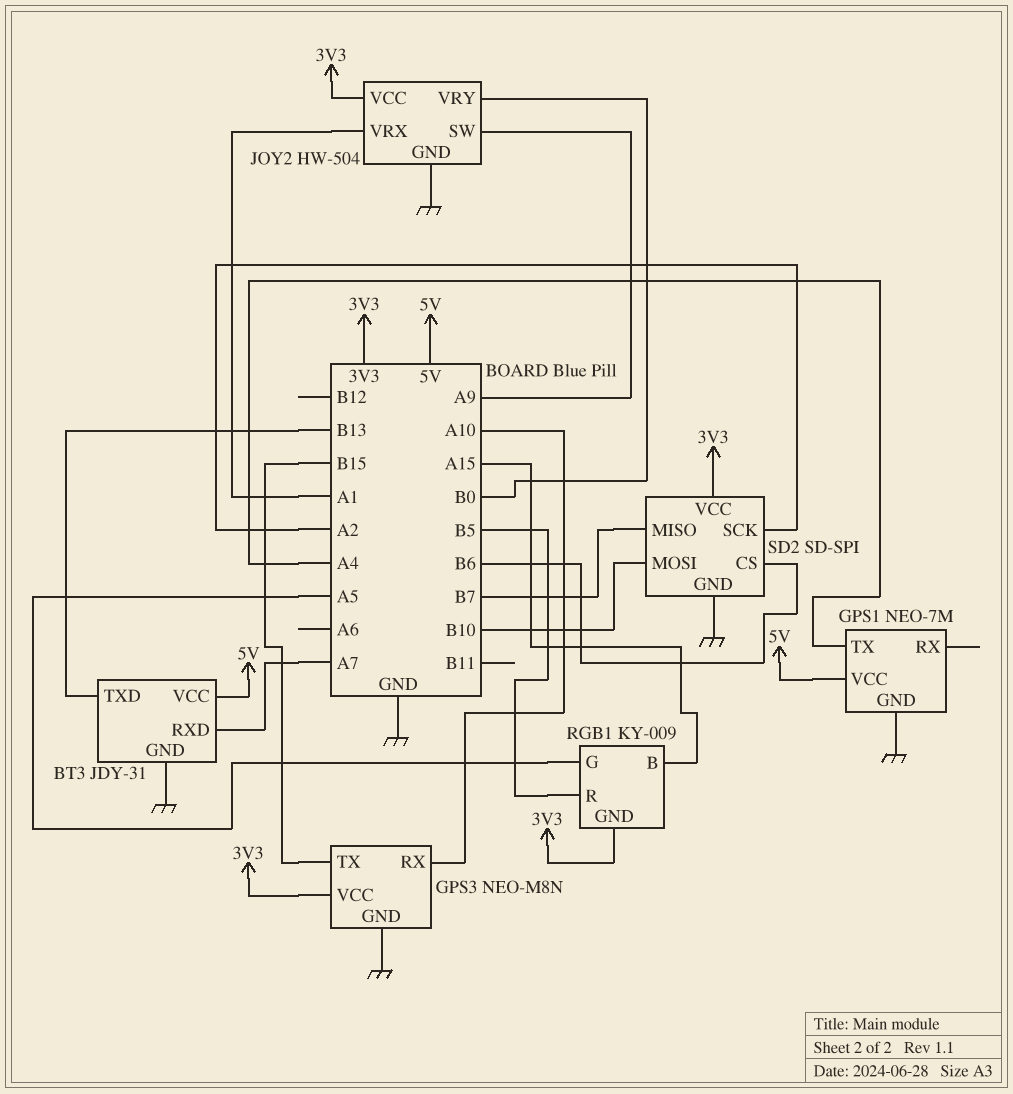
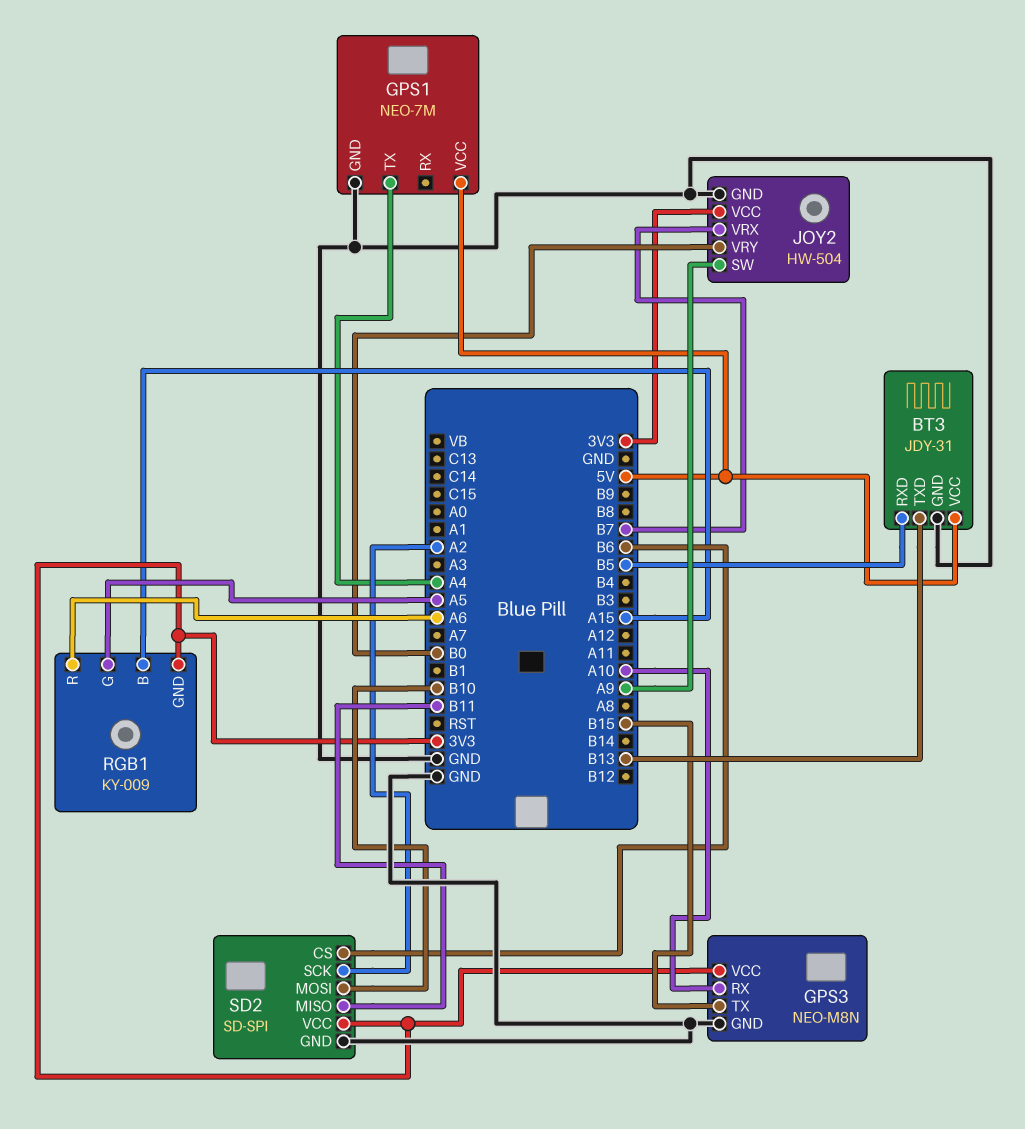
BT3 pin RXD: A7 -> B5
JOY2 pin VRX: A1 -> B7
RGB1 pin R: B5 -> A6
SD2 pin MISO: B7 -> B11

